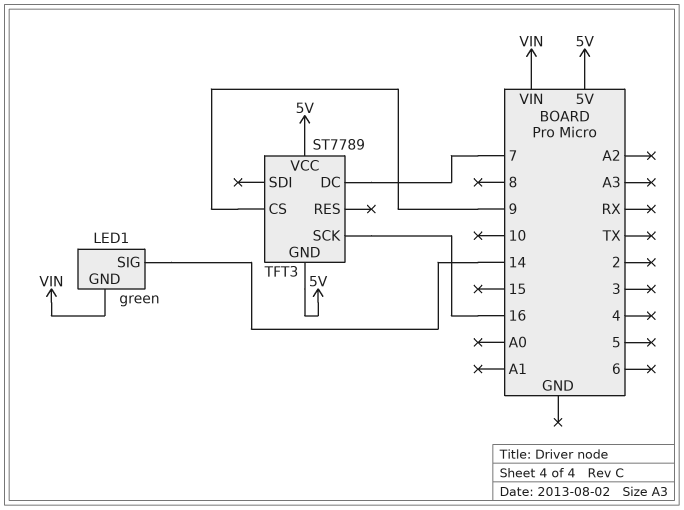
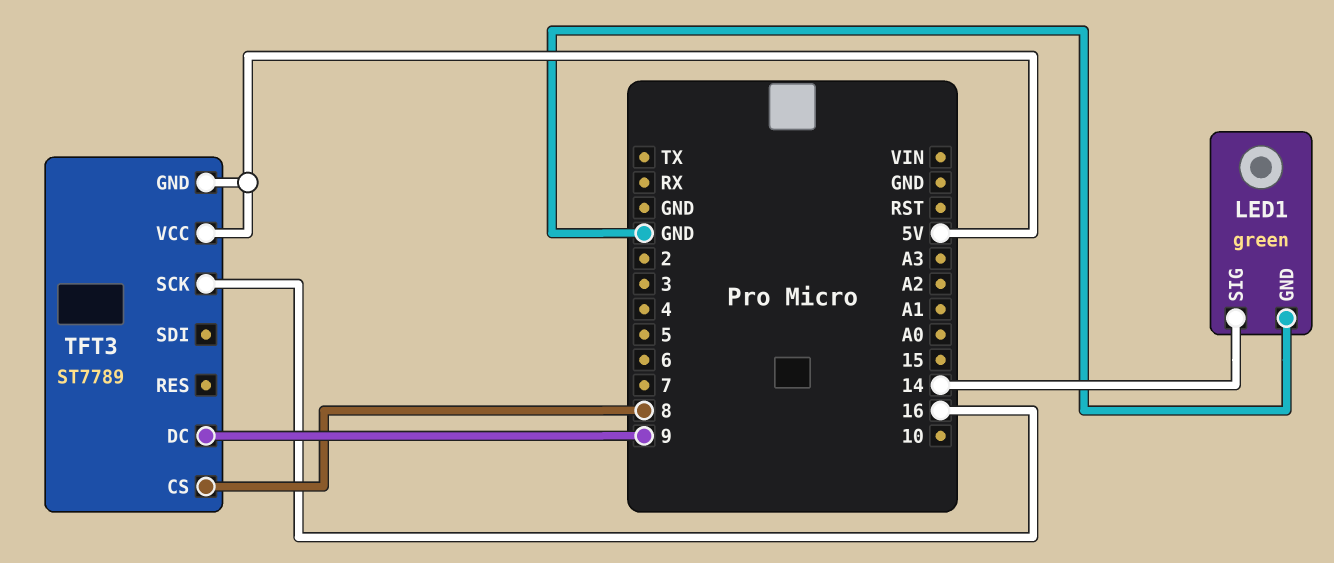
LED1 pin GND: VIN -> GND
TFT3 pin CS: 9 -> 8
TFT3 pin DC: 7 -> 9

